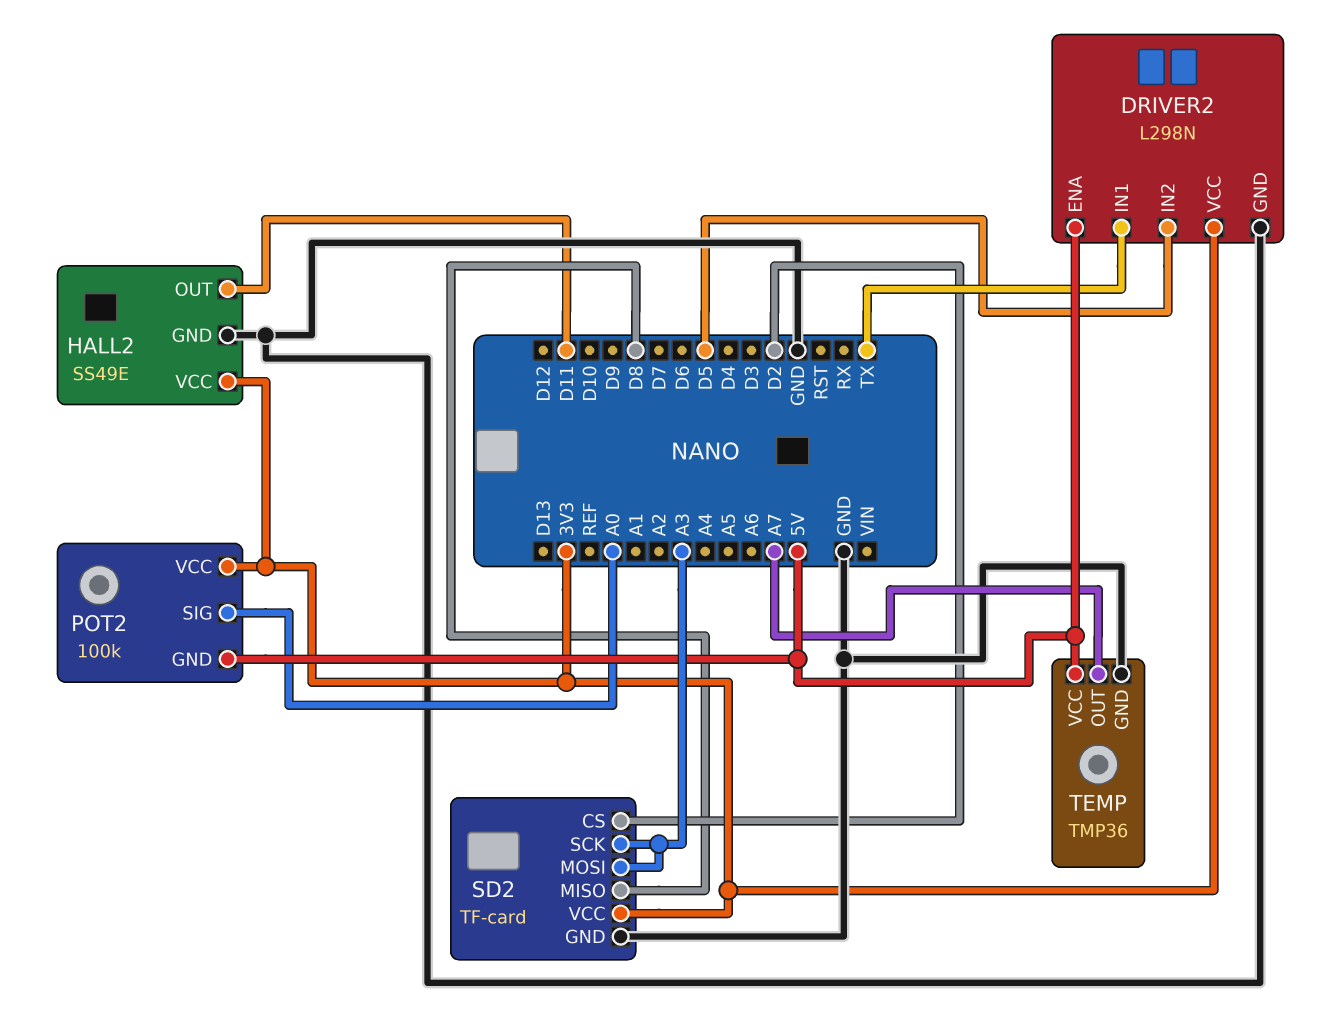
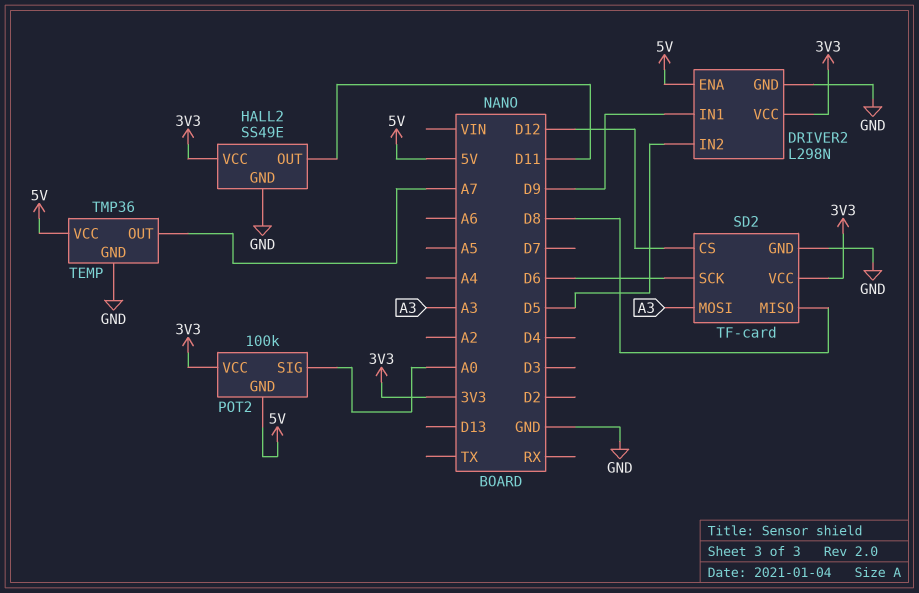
DRIVER2 pin IN1: TX -> D9
SD2 pin CS: D2 -> D12
SD2 pin SCK: A3 -> D6

